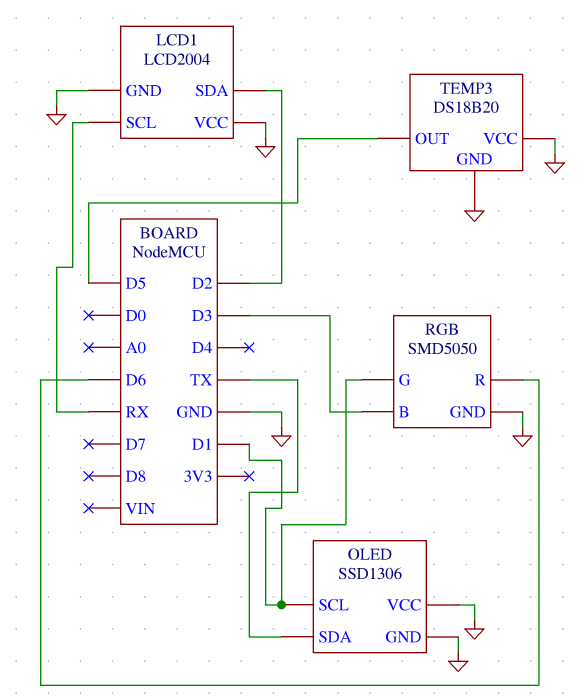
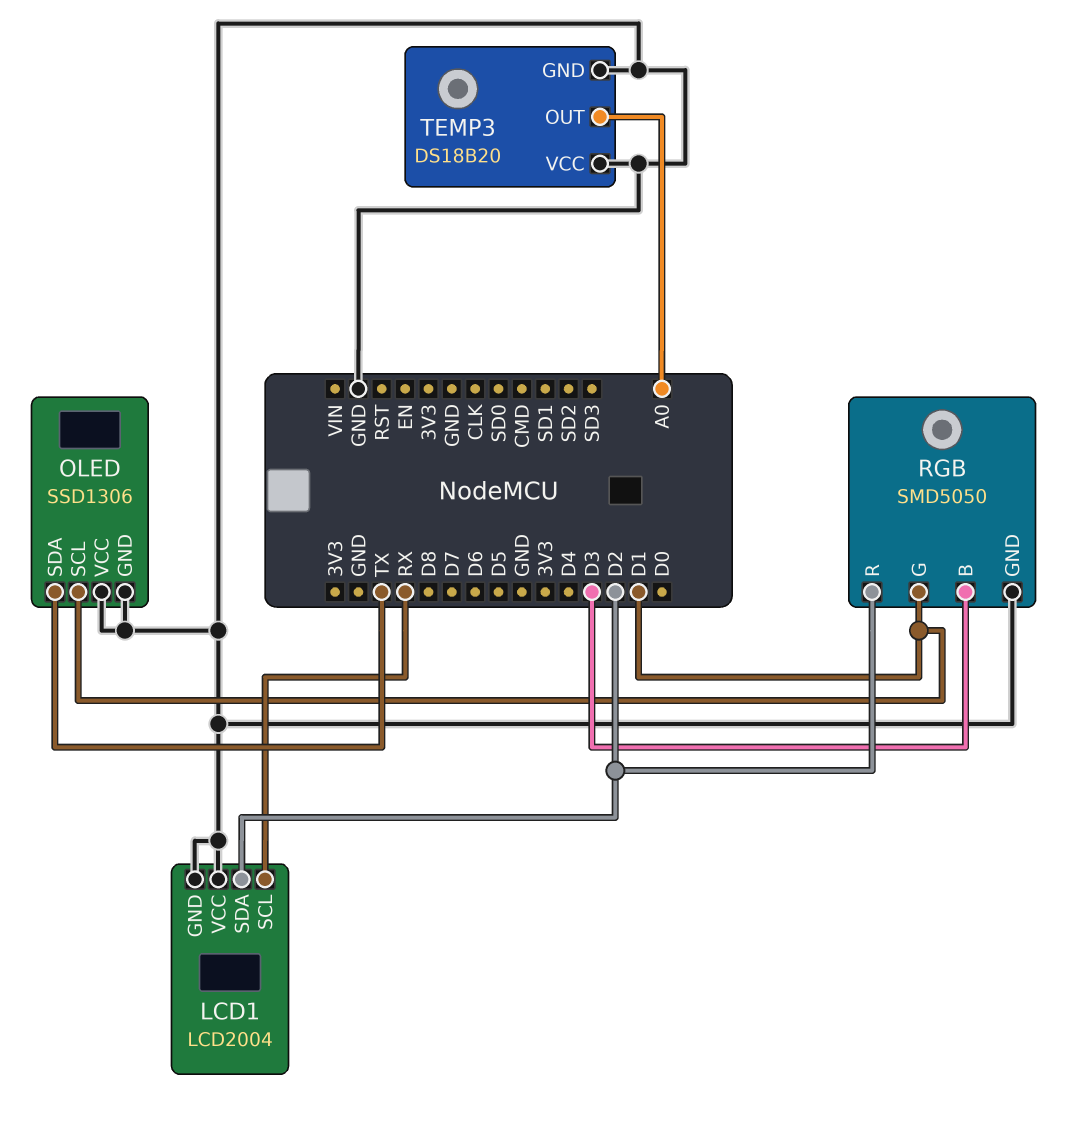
RGB pin R: D6 -> D2
TEMP3 pin OUT: D5 -> A0

